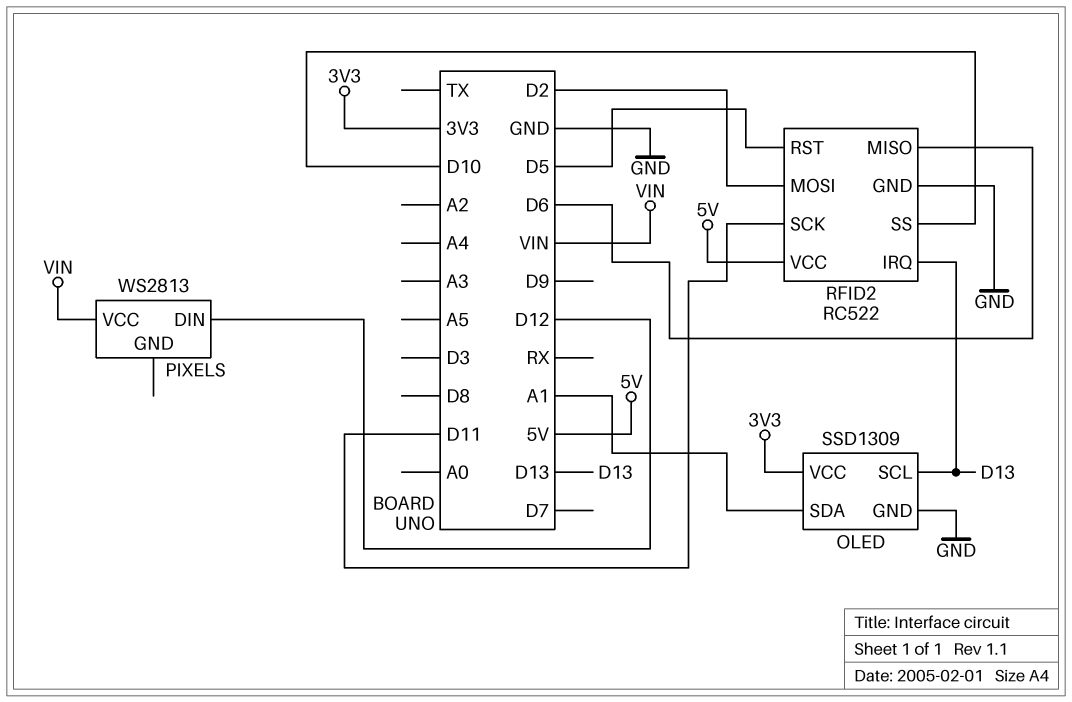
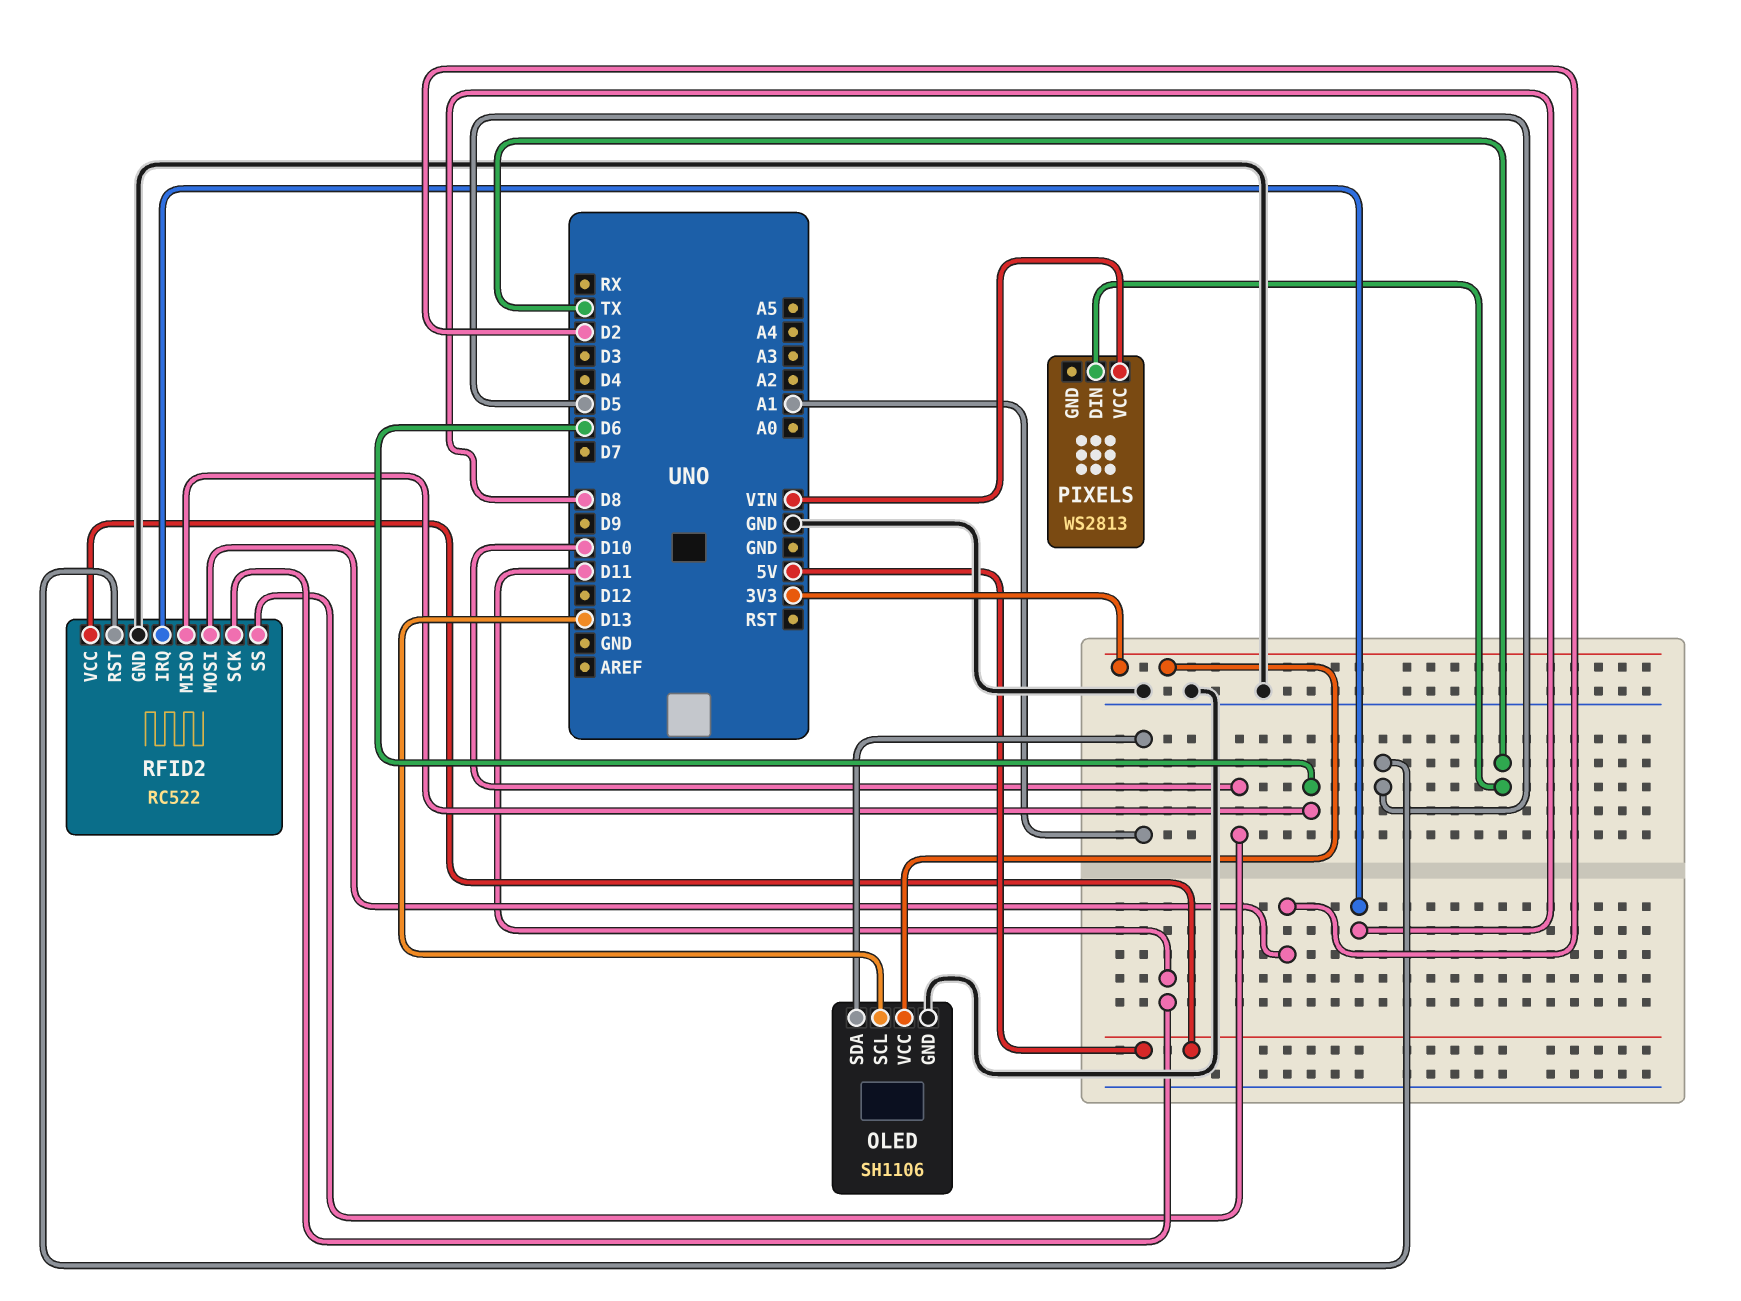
OLED: SSD1309 -> SH1106
PIXELS pin DIN: D12 -> TX
RFID2 pin IRQ: D13 -> D8

